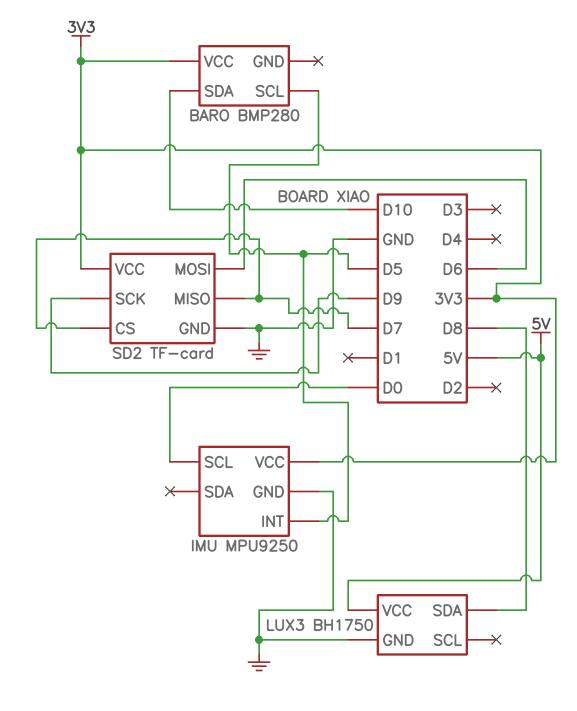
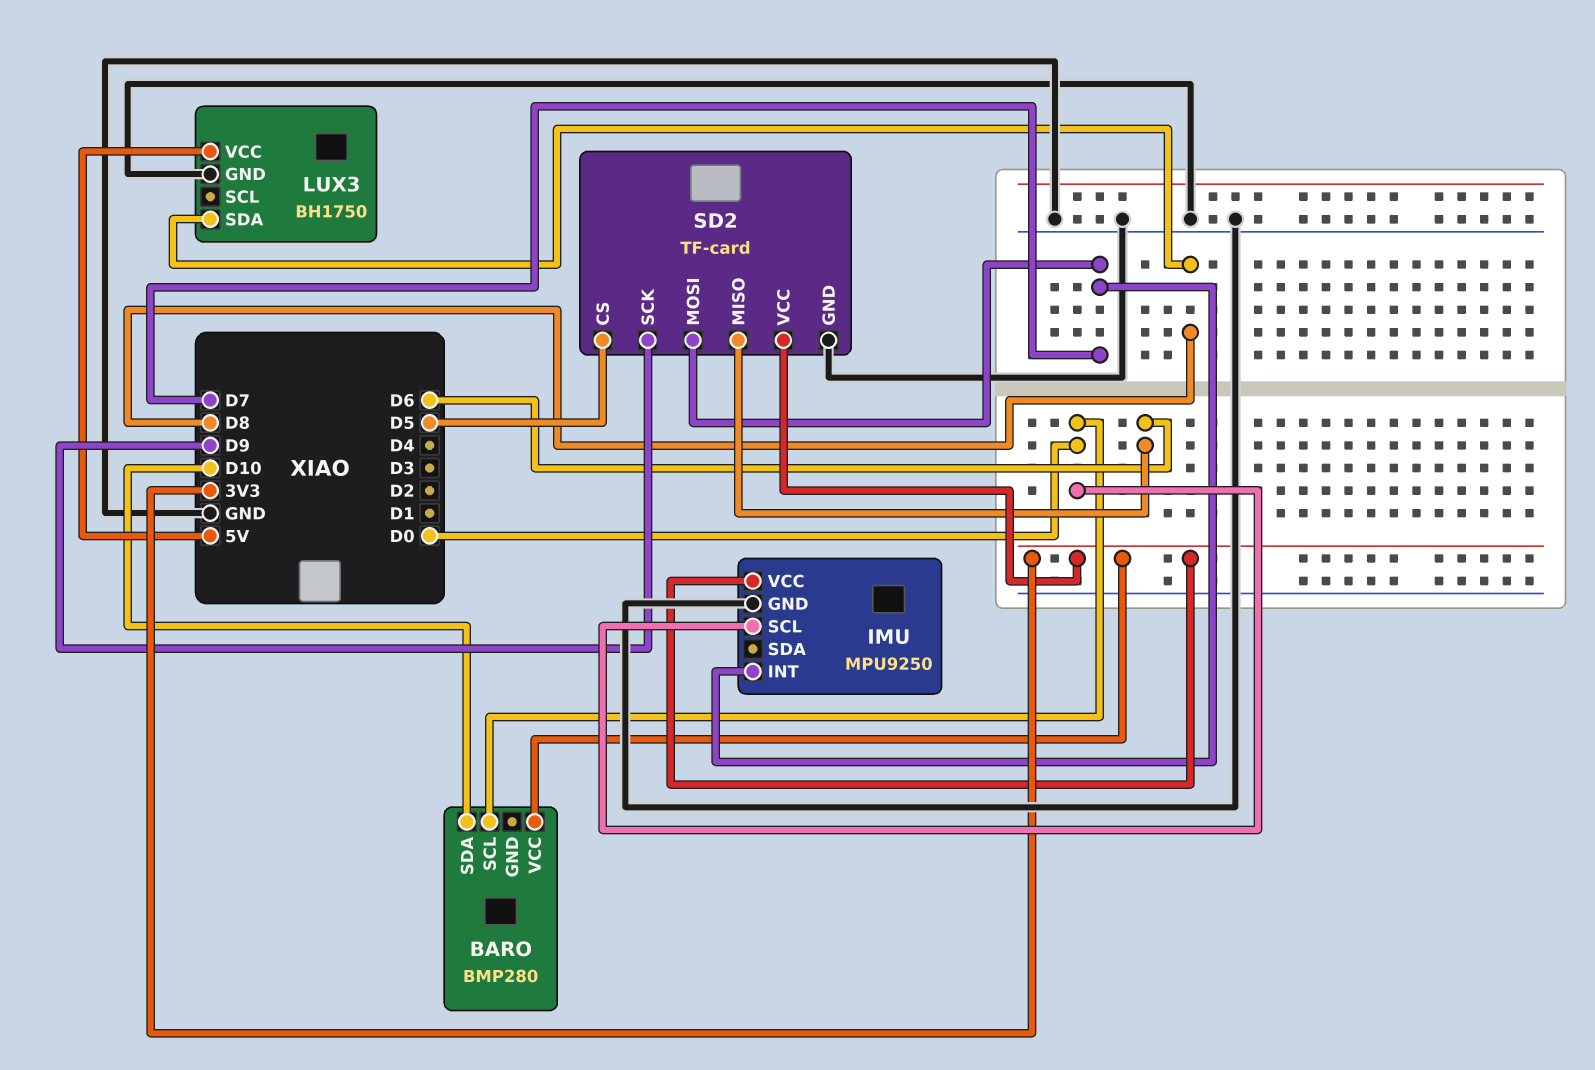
BARO pin SCL: D5 -> D0
IMU pin INT: D5 -> D7
SD2 pin CS: D7 -> D5
SD2 pin MISO: D7 -> D6
SD2 pin MOSI: D6 -> D7

